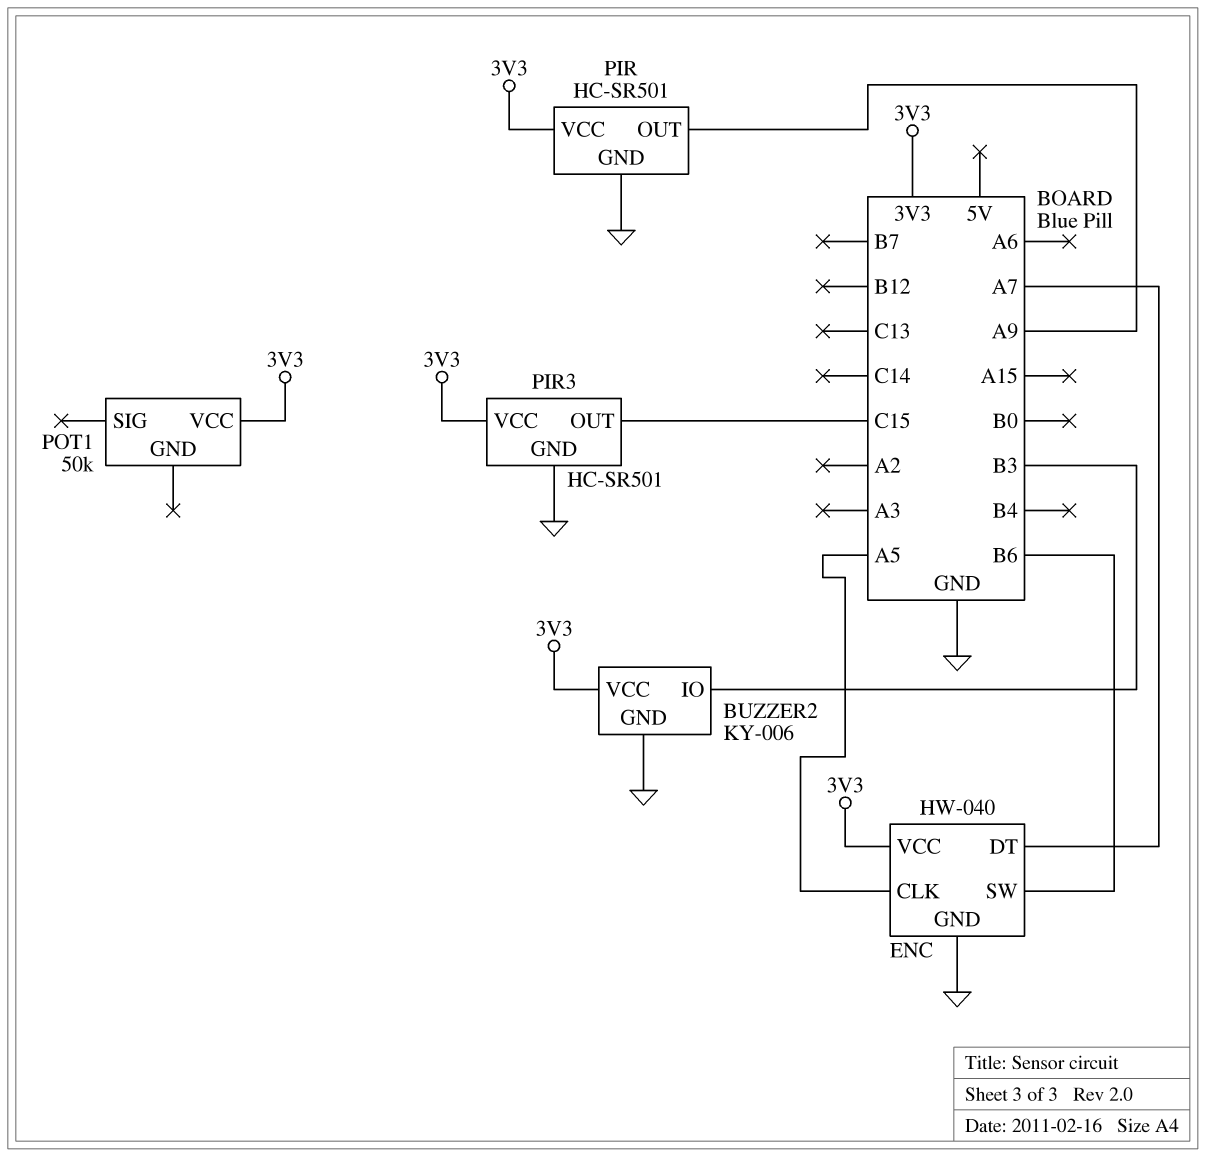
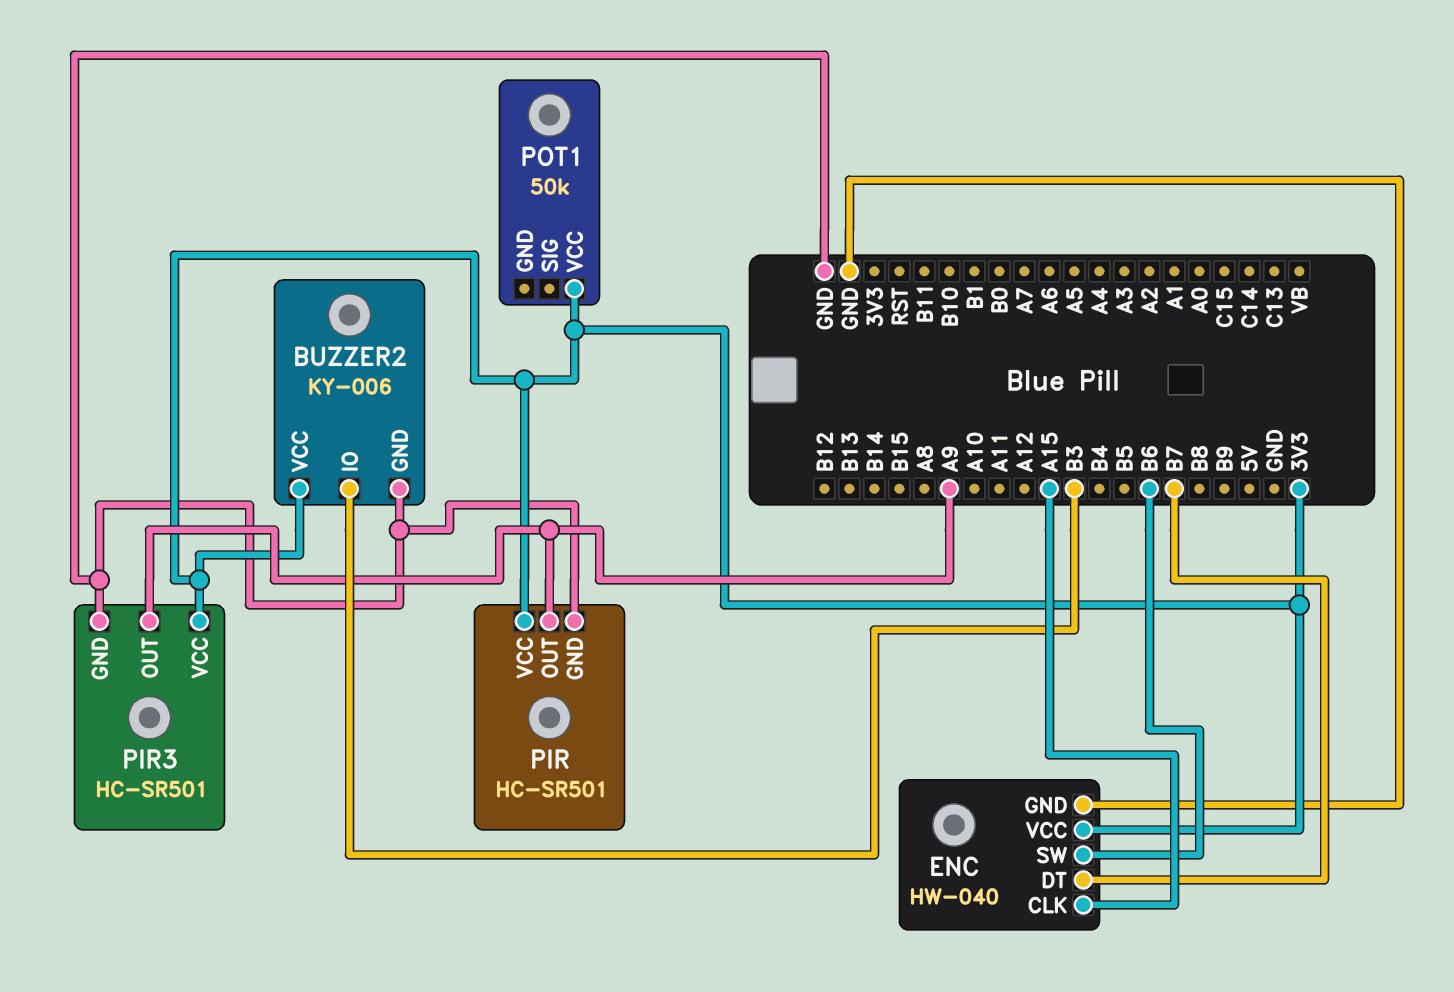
ENC pin CLK: A5 -> A15
ENC pin DT: A7 -> B7
PIR3 pin OUT: C15 -> A9

